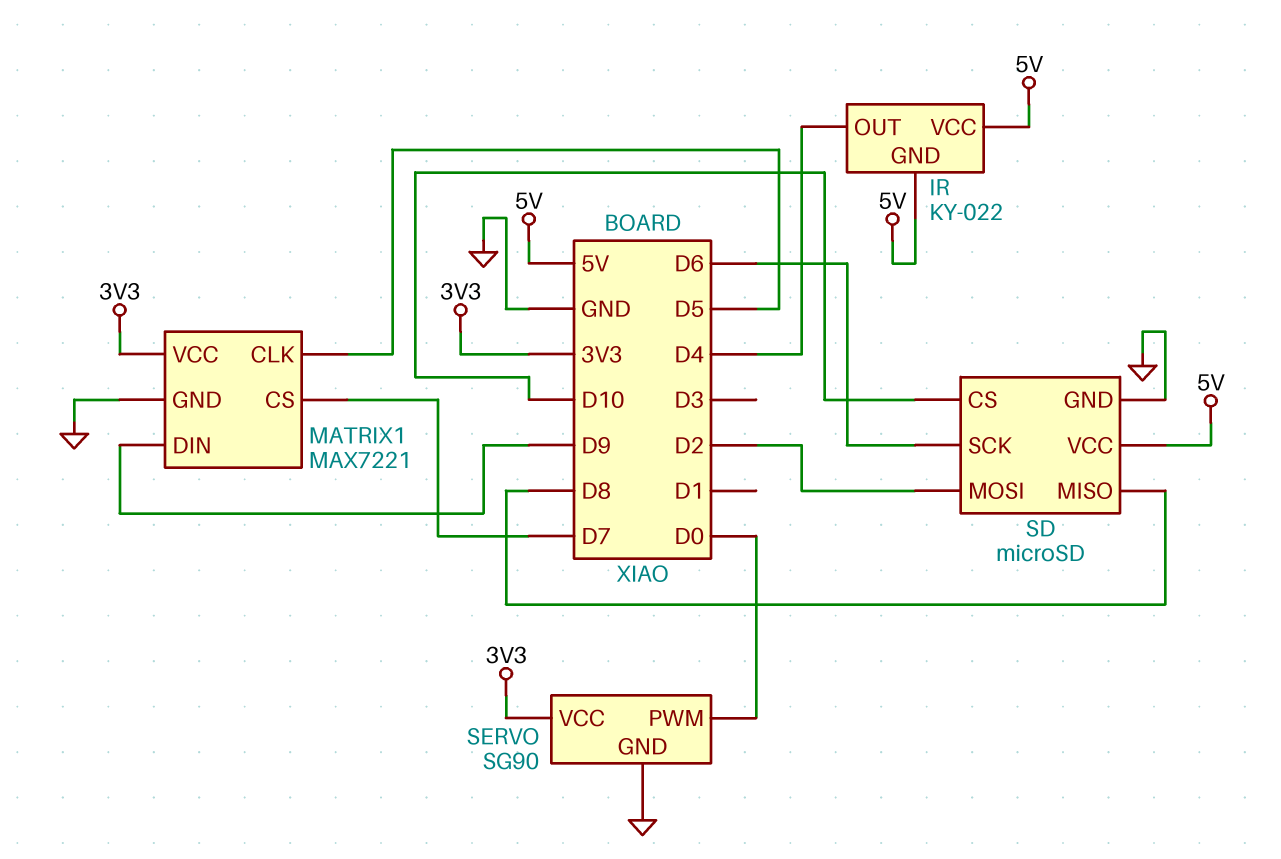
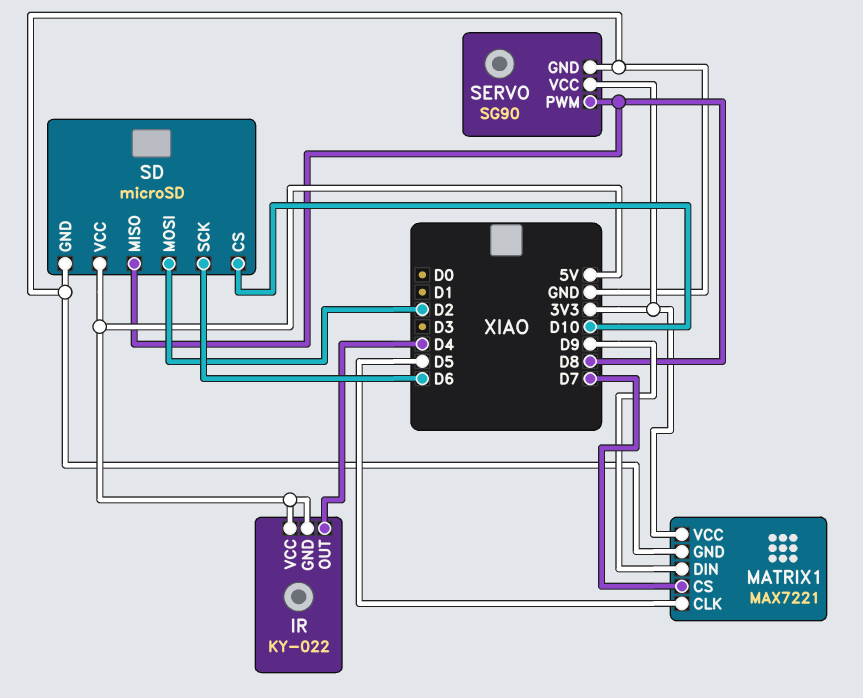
SERVO pin PWM: D0 -> D8

